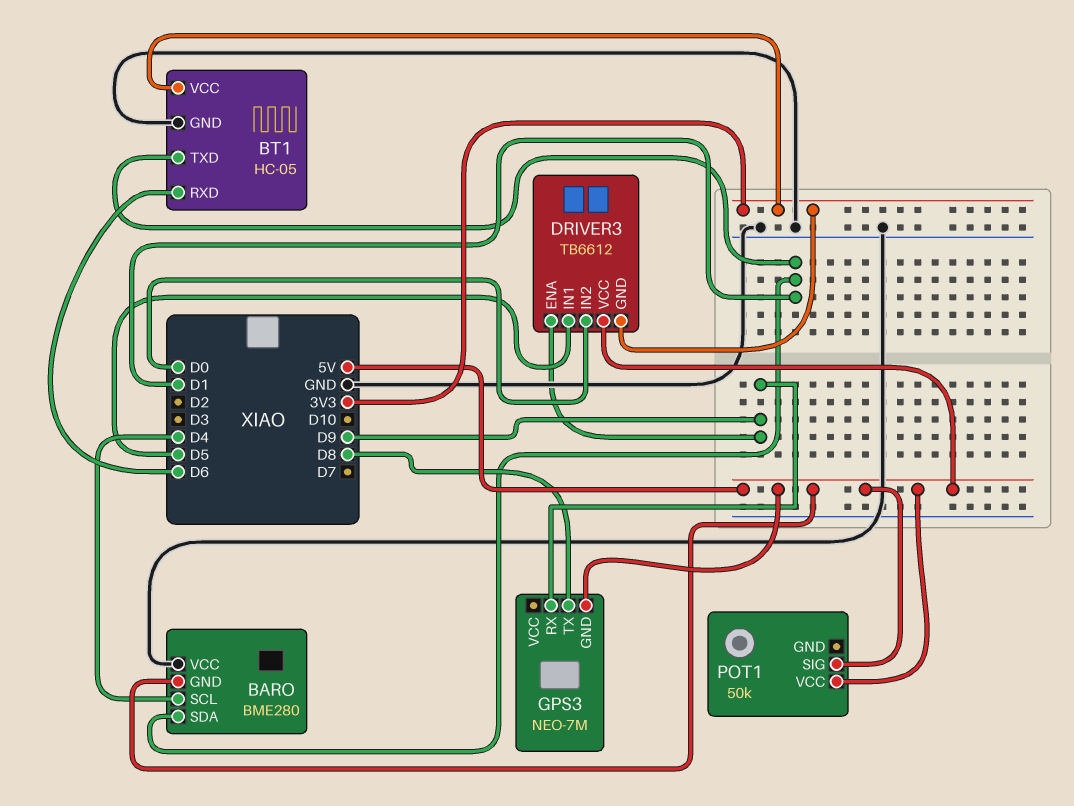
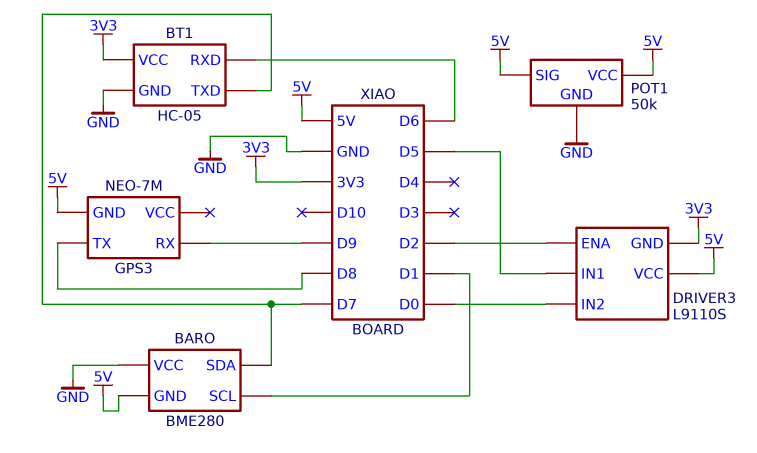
BARO pin SCL: D4 -> D1
BARO pin SDA: D1 -> D7
BT1 pin TXD: D1 -> D7
DRIVER3: TB6612 -> L9110S
DRIVER3 pin ENA: D9 -> D2
POT1 pin GND: none -> GND

